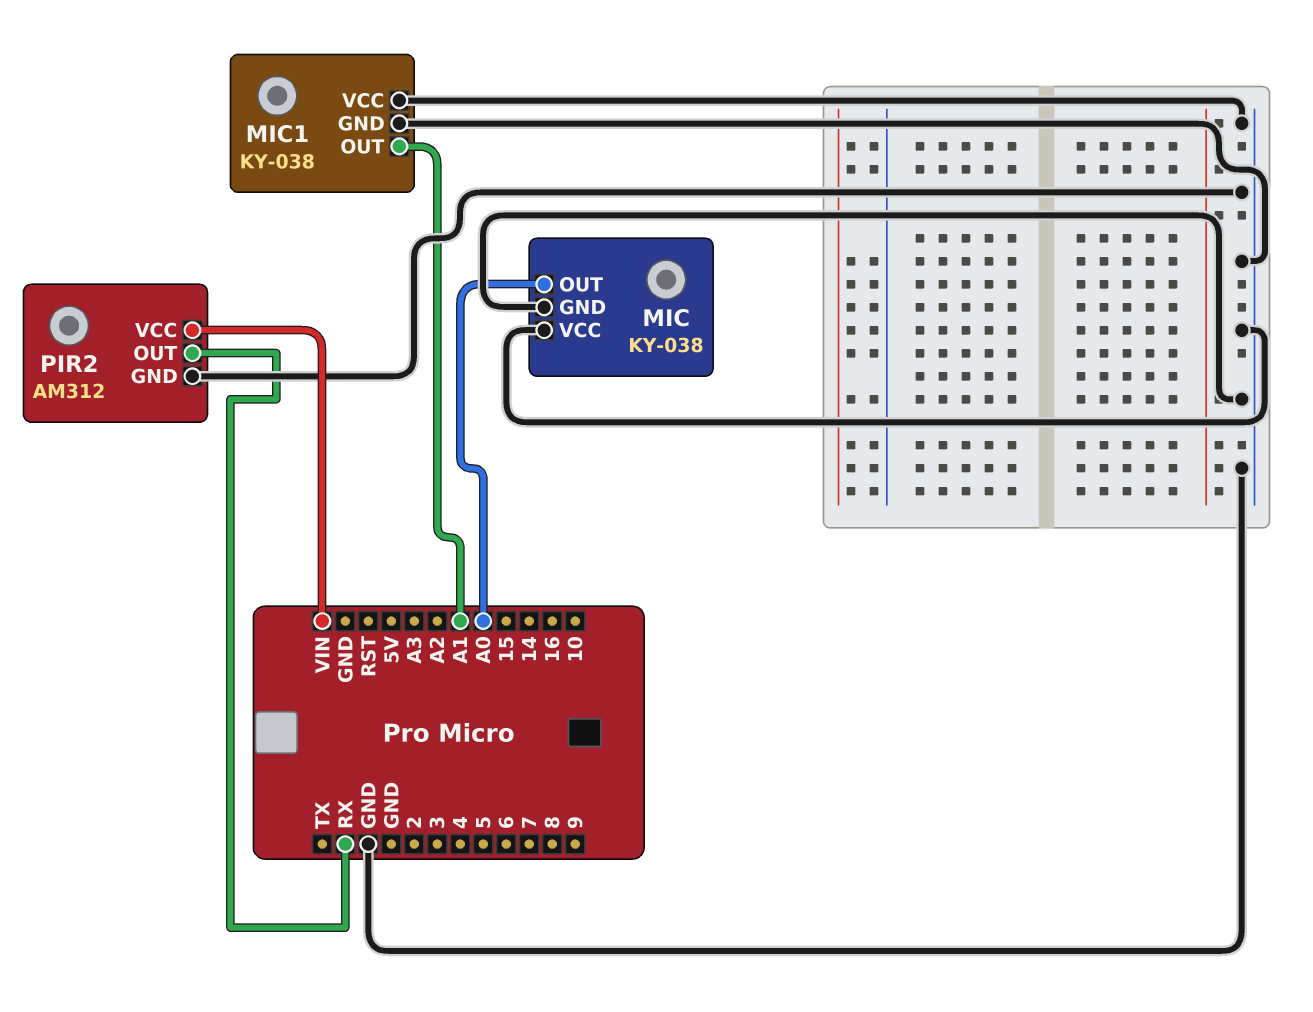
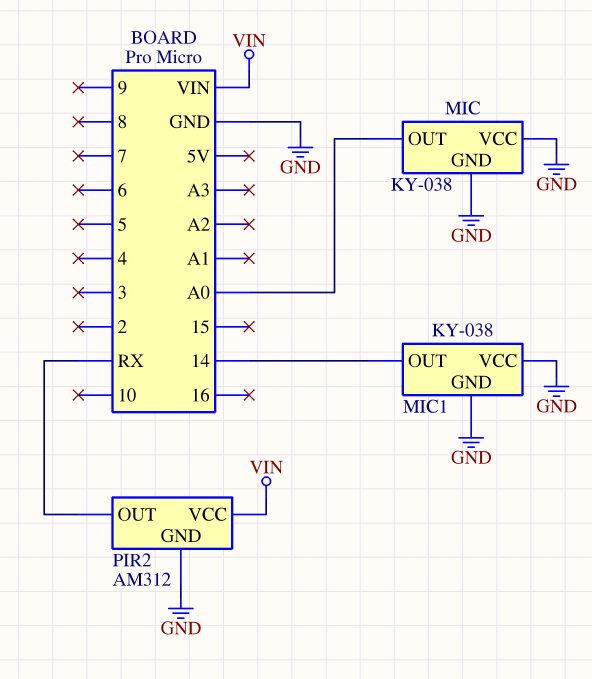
MIC1 pin OUT: A1 -> 14

